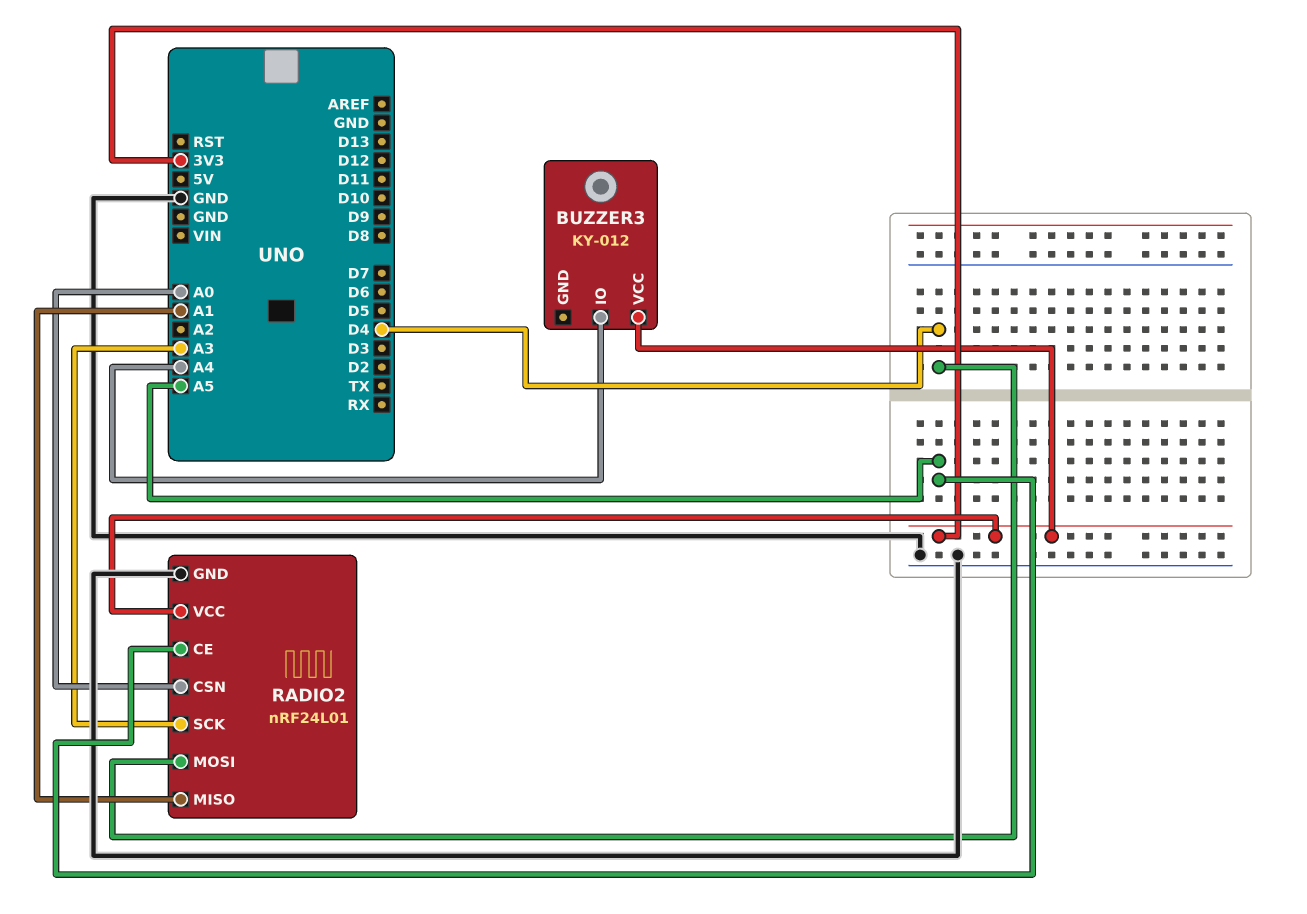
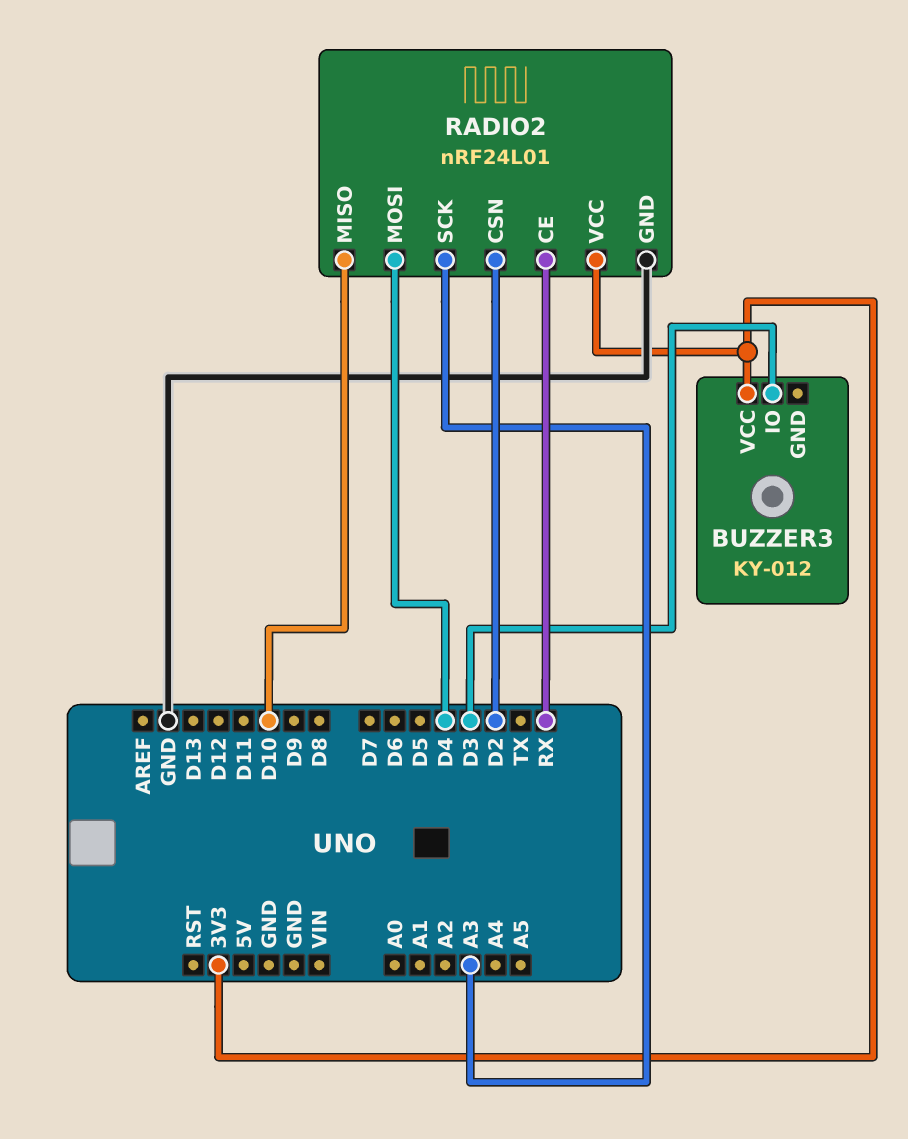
BUZZER3 pin IO: A4 -> D3
RADIO2 pin CE: A5 -> RX
RADIO2 pin CSN: A0 -> D2
RADIO2 pin MISO: A1 -> D10

